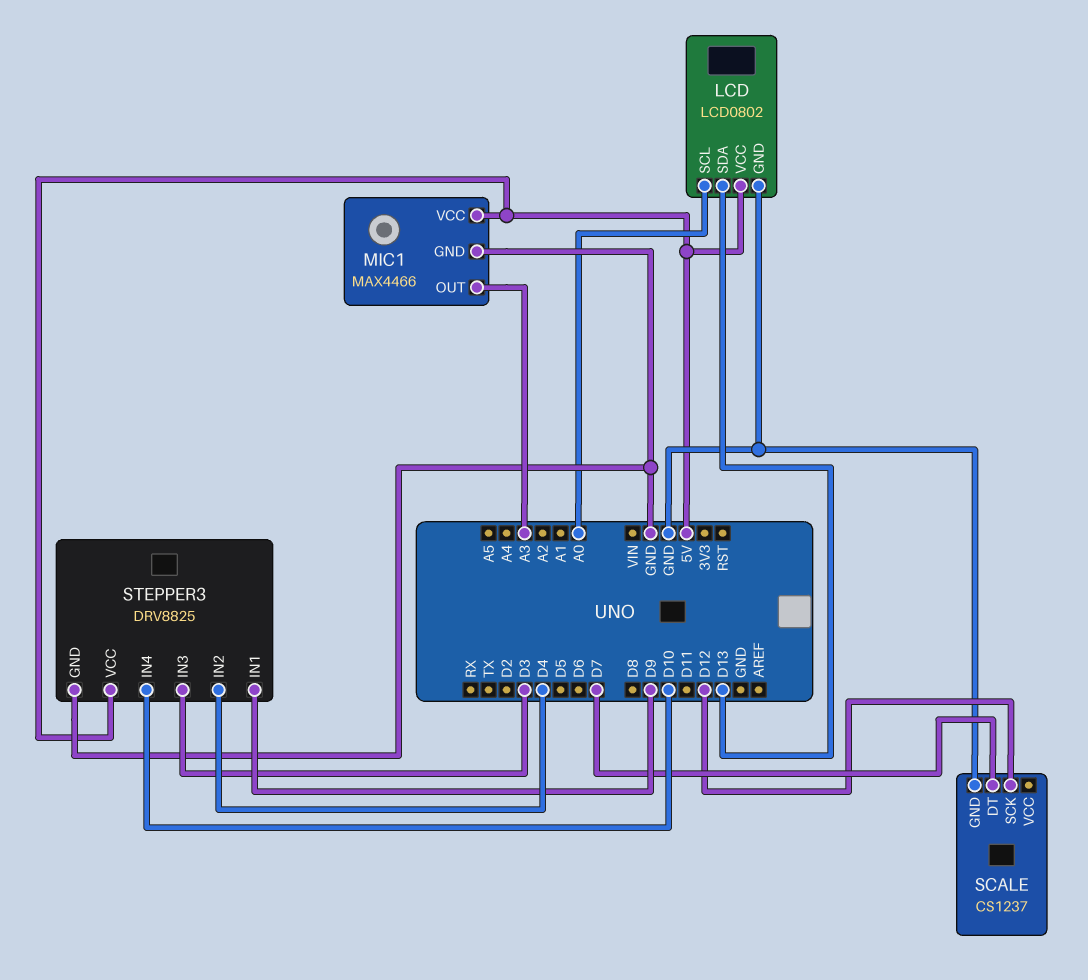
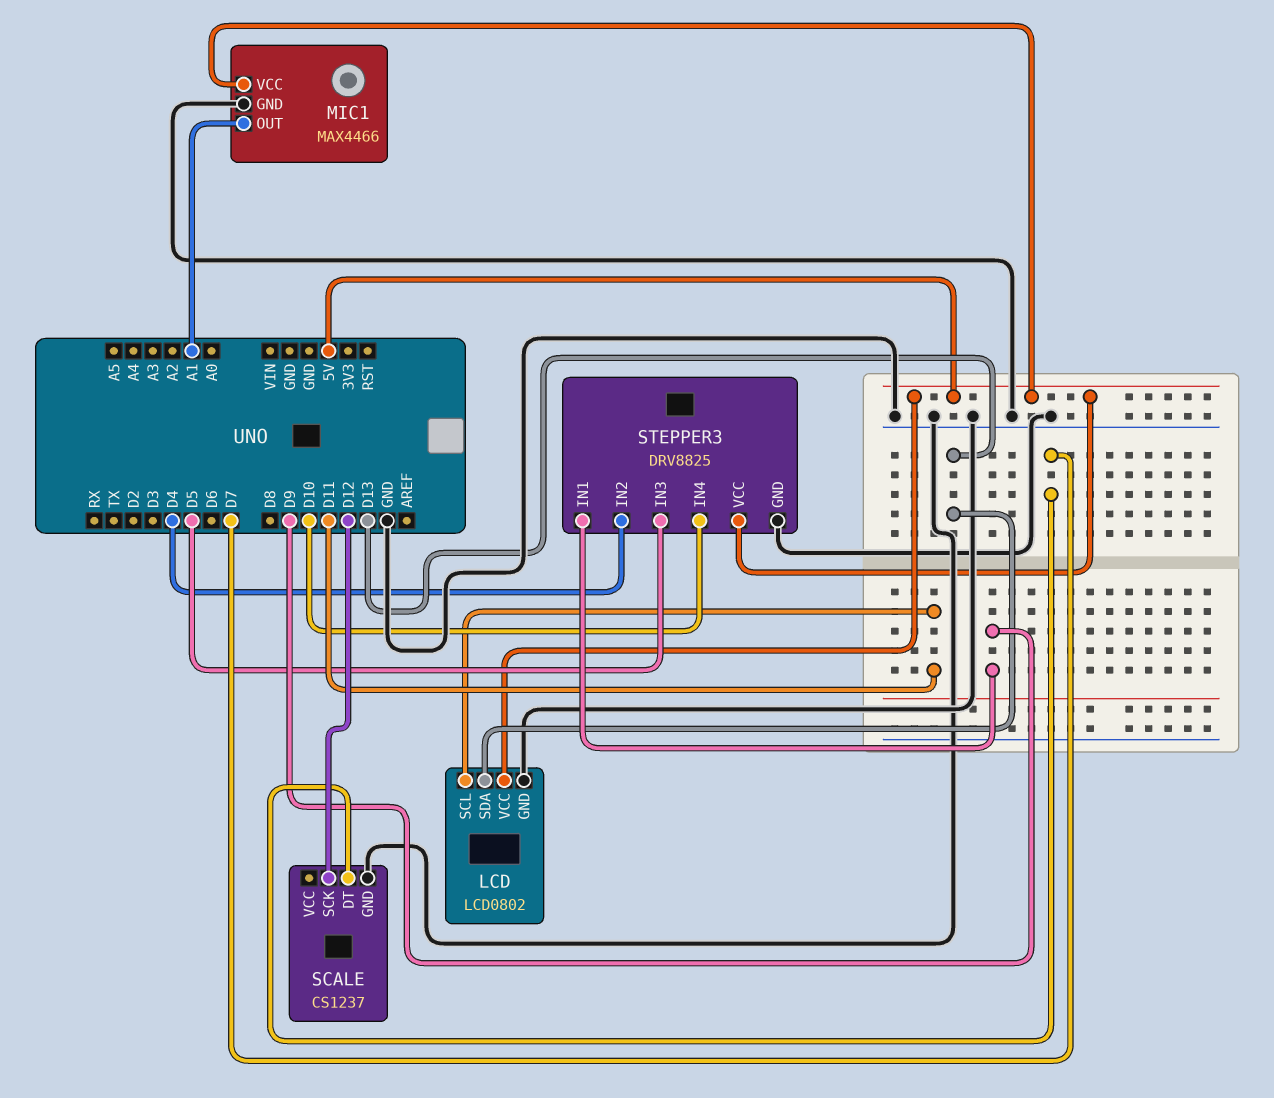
LCD pin SCL: A0 -> D11
MIC1 pin OUT: A3 -> A1
STEPPER3 pin IN3: D3 -> D5

